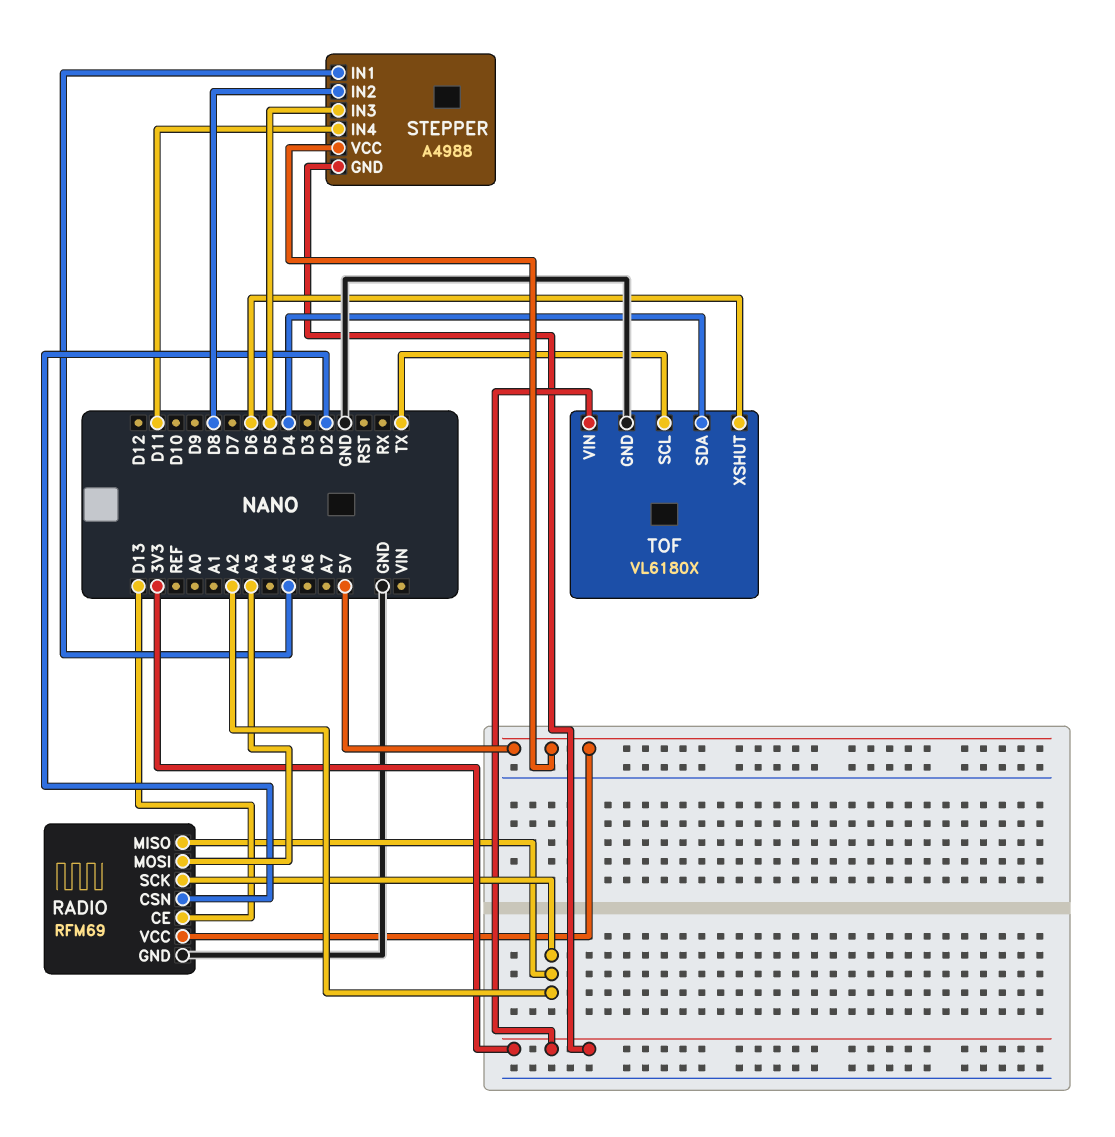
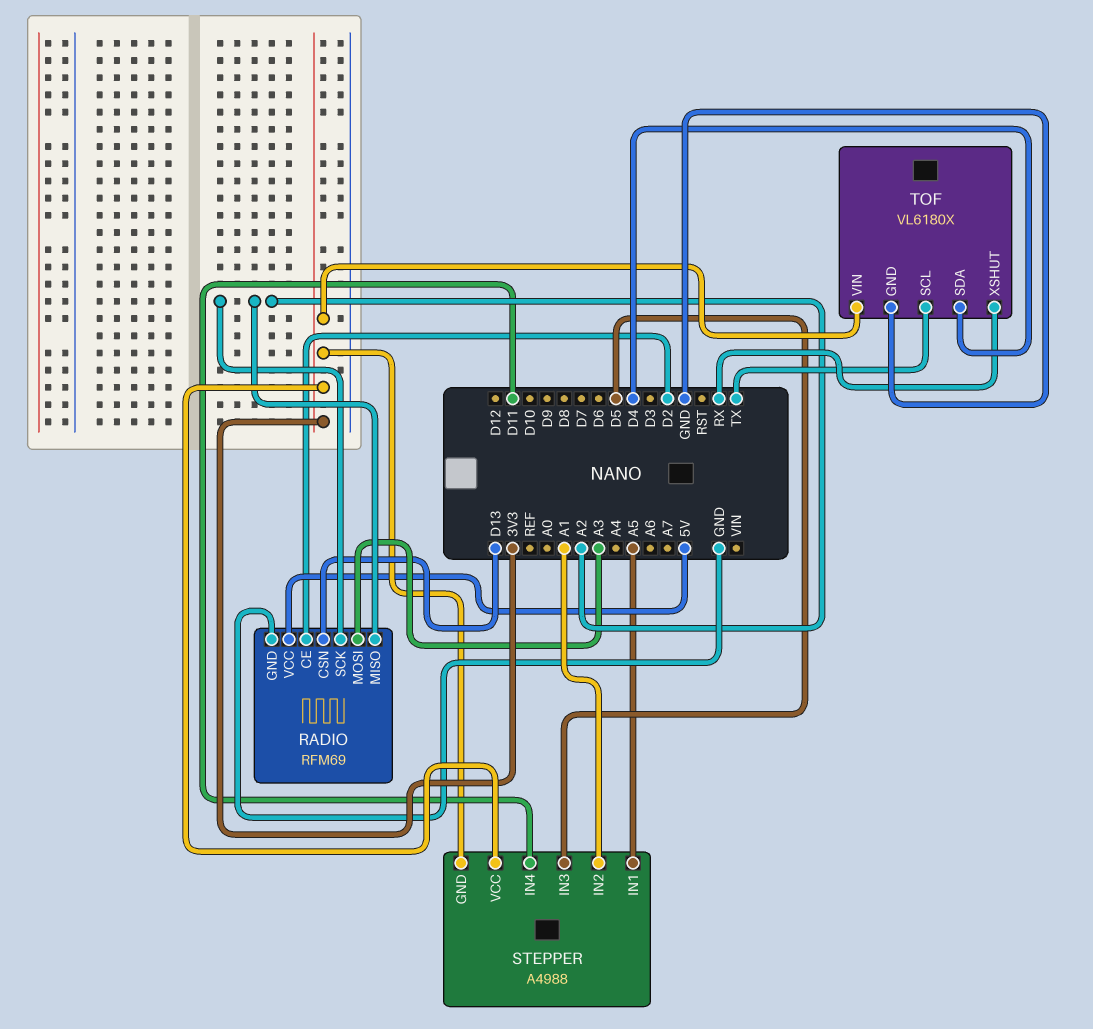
RADIO pin CE: D13 -> D2
RADIO pin CSN: D2 -> D13
STEPPER pin IN2: D8 -> A1
STEPPER pin VCC: 5V -> 3V3
TOF pin XSHUT: D6 -> RX

